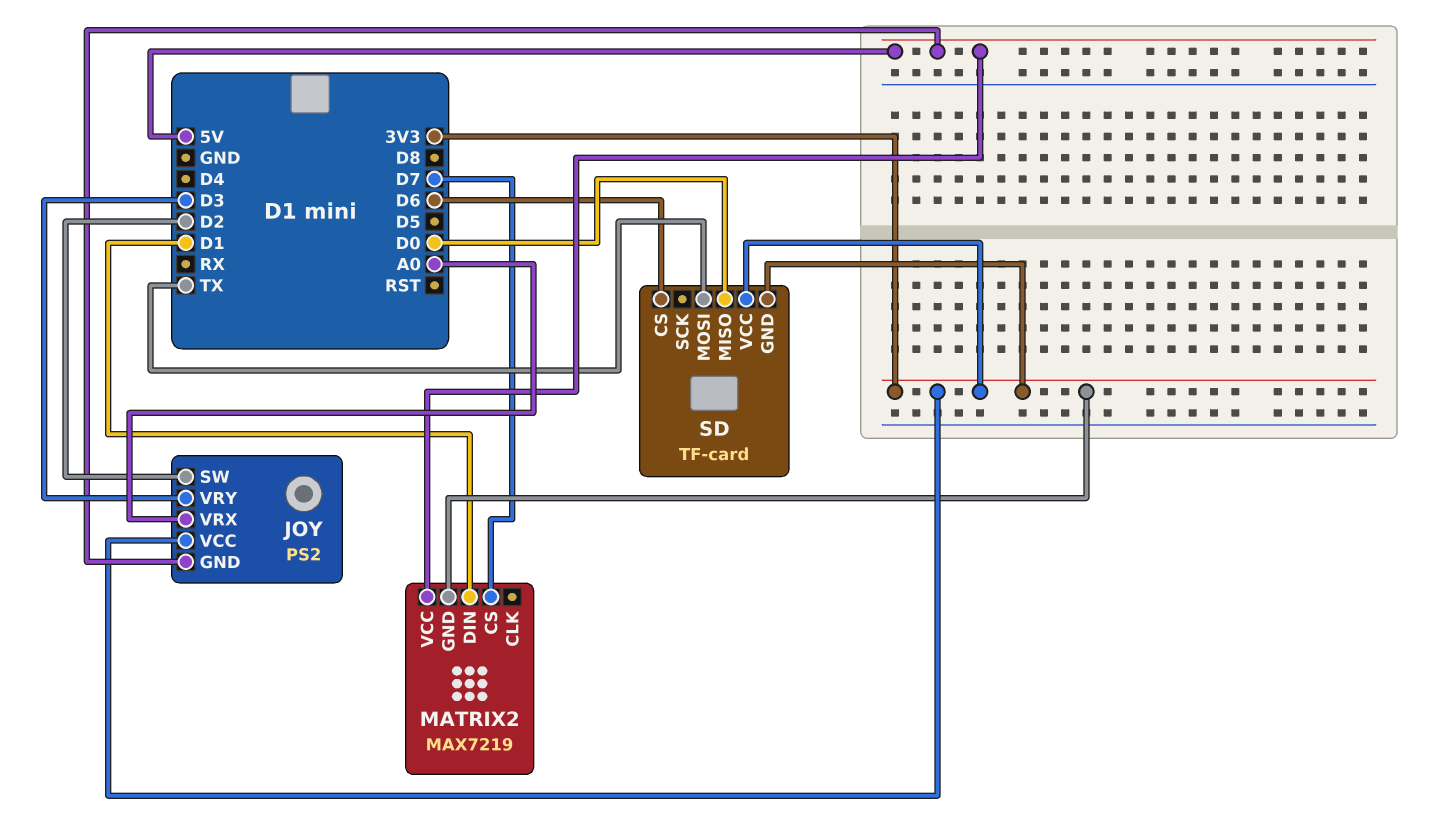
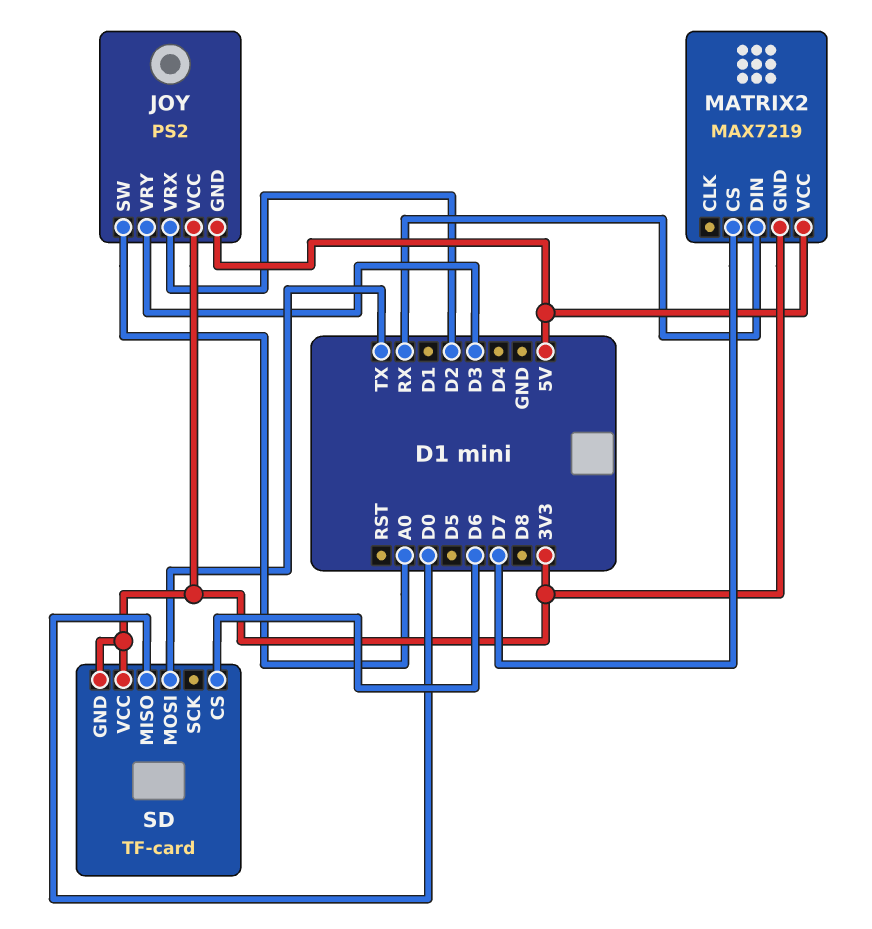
JOY pin SW: D2 -> A0
JOY pin VRX: A0 -> D2
MATRIX2 pin DIN: D1 -> RX

